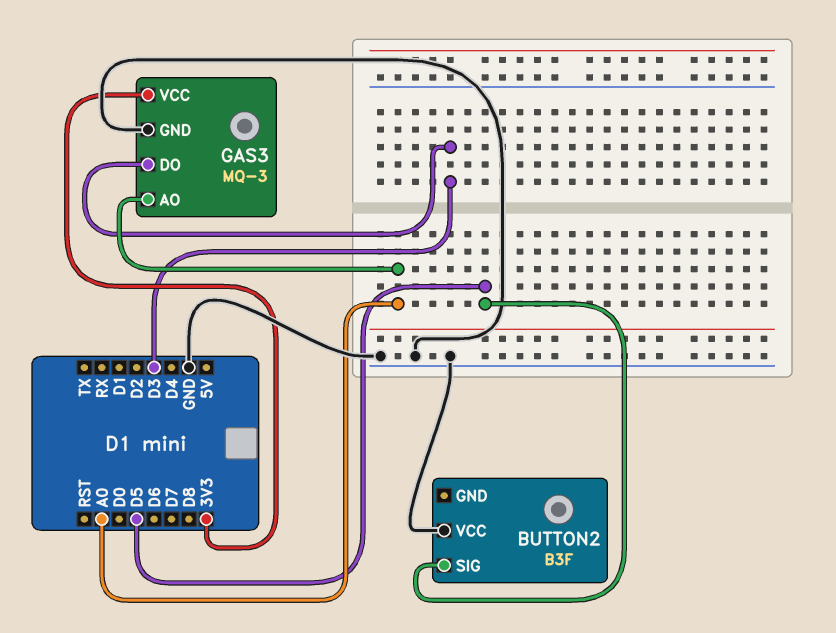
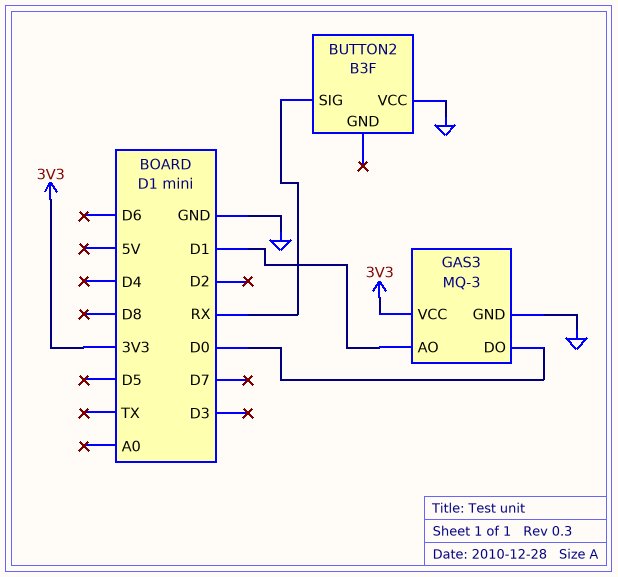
BUTTON2 pin SIG: D5 -> RX
GAS3 pin AO: A0 -> D1
GAS3 pin DO: D3 -> D0

